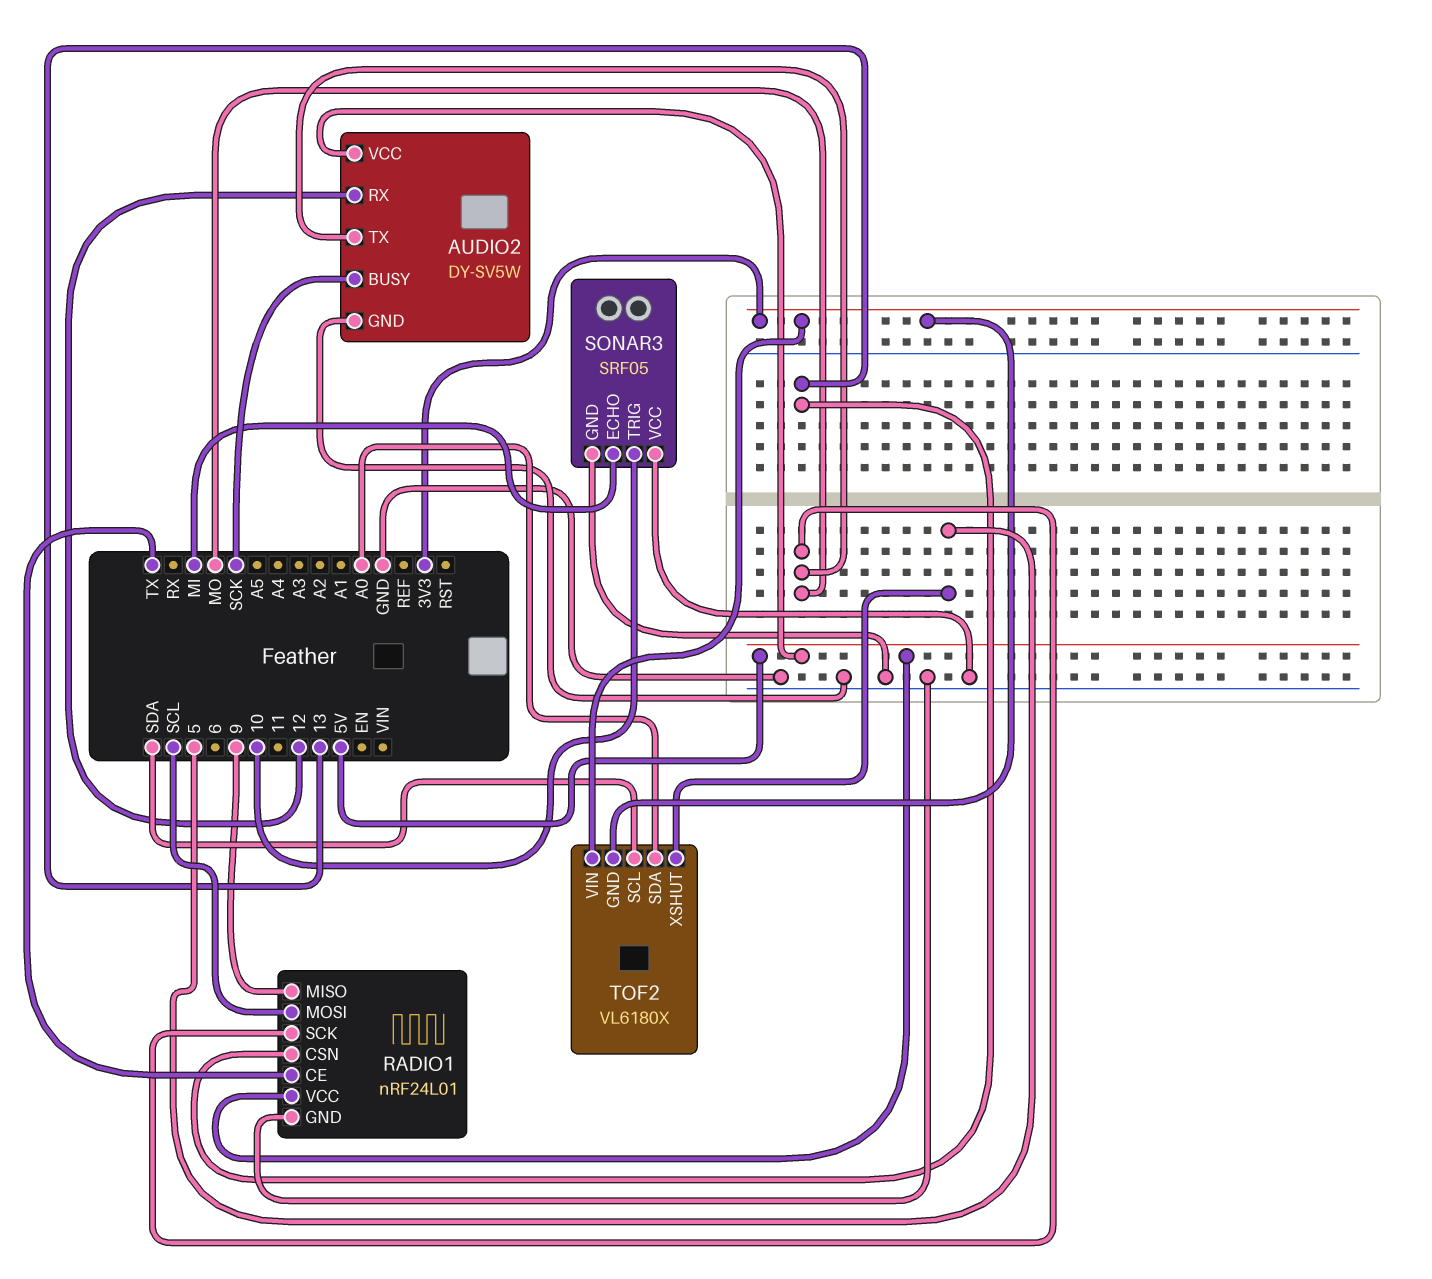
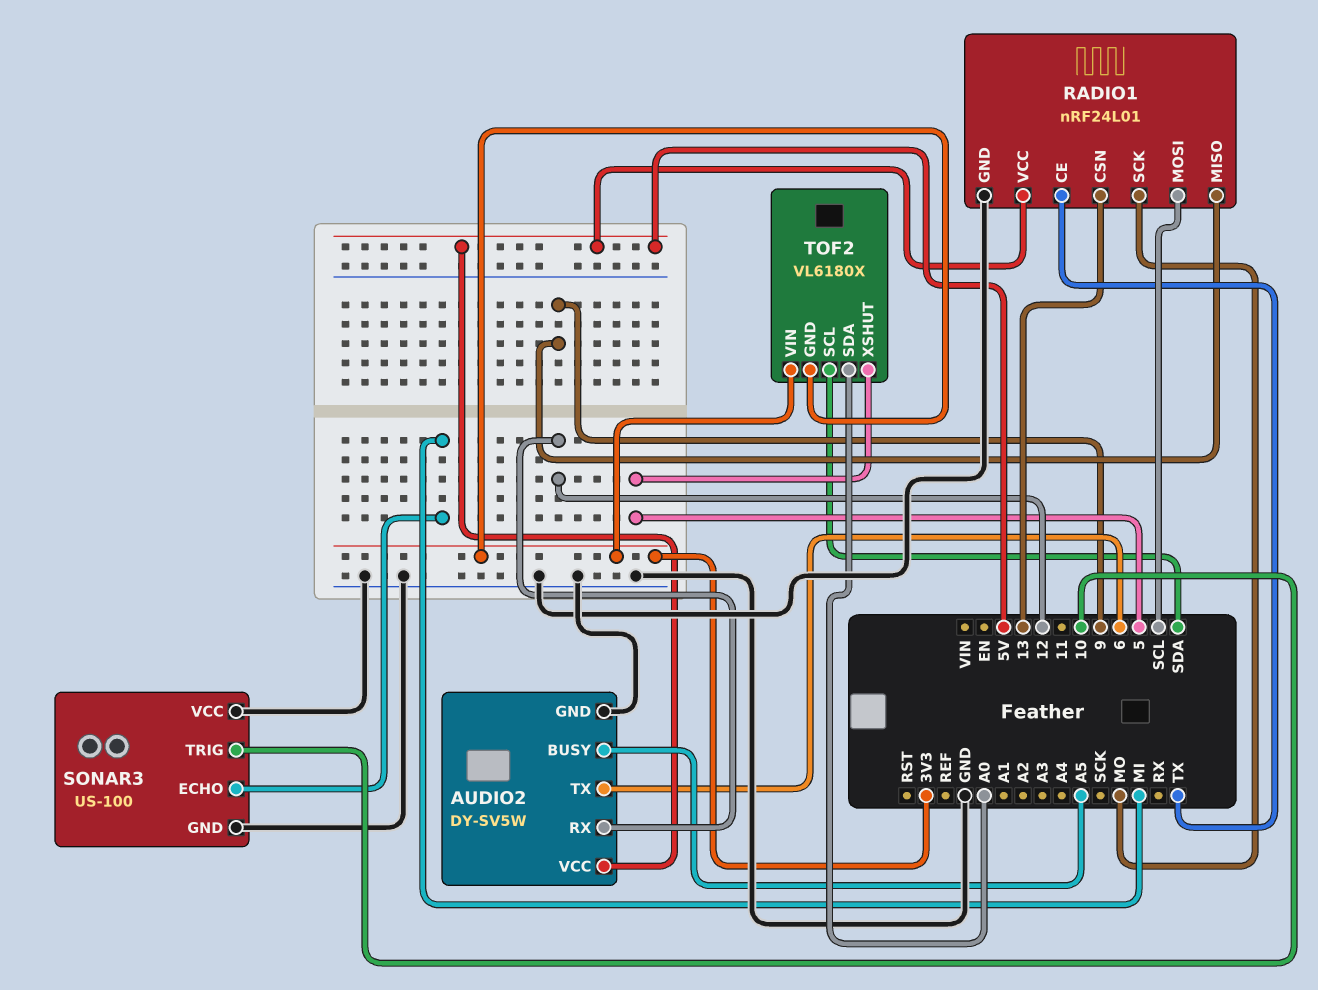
AUDIO2 pin BUSY: SCK -> A5
AUDIO2 pin TX: MO -> 6
SONAR3: SRF05 -> US-100

